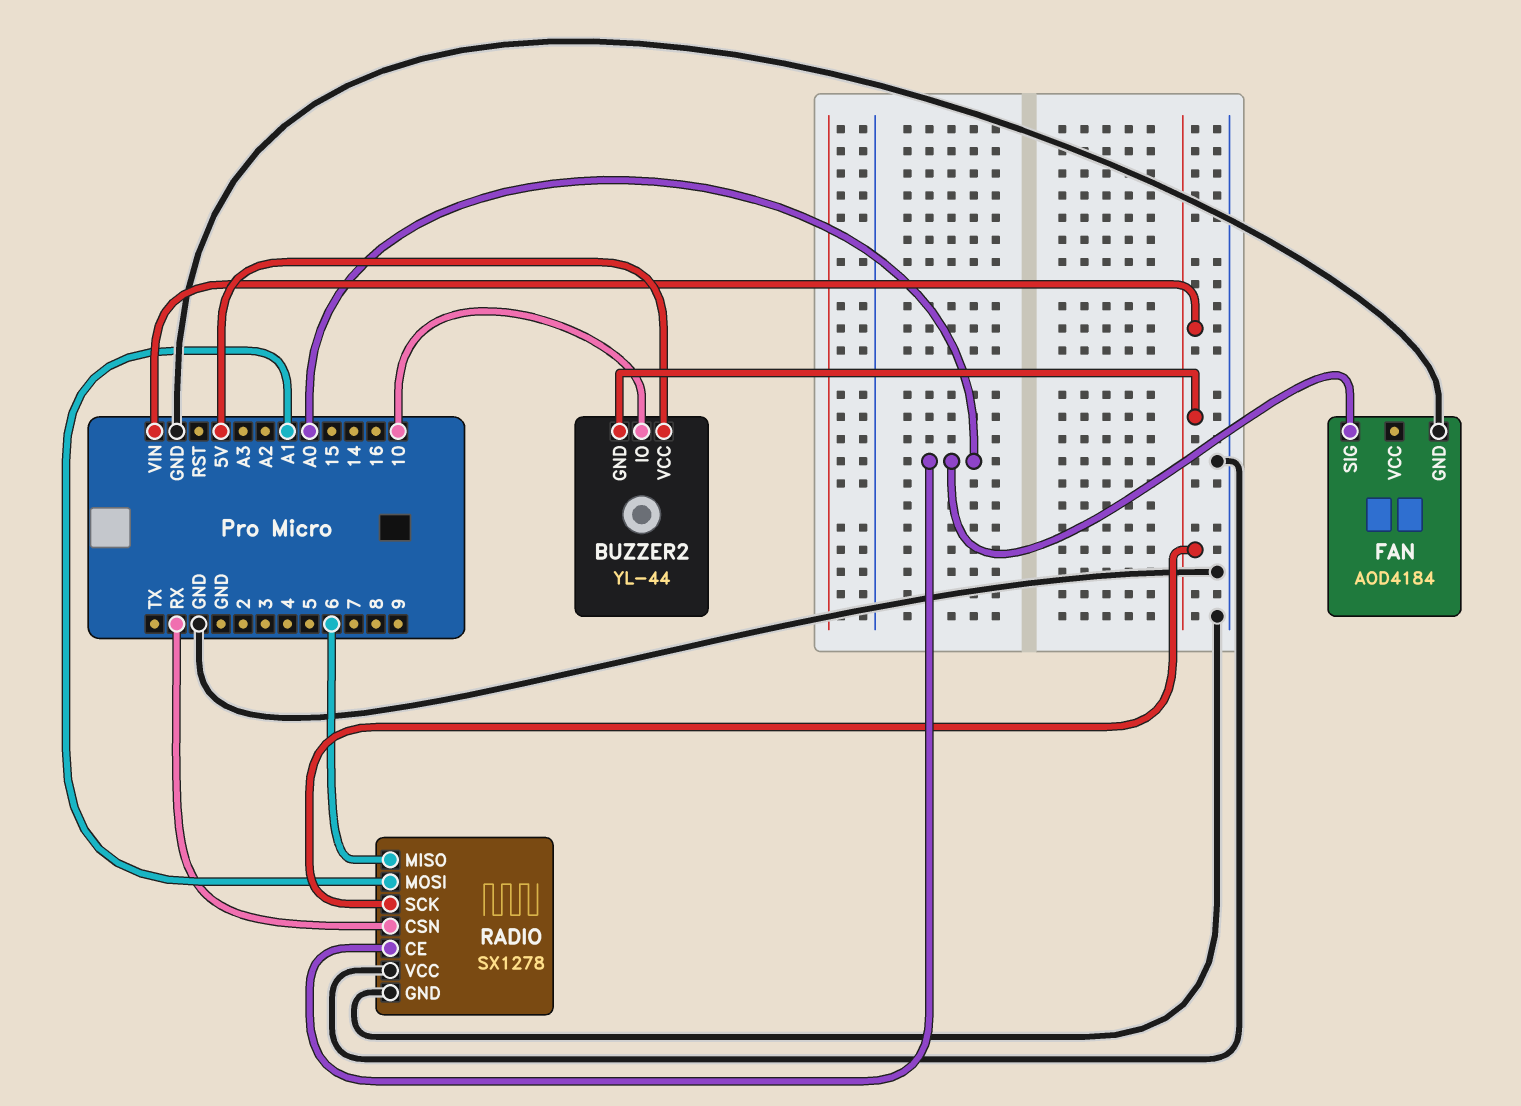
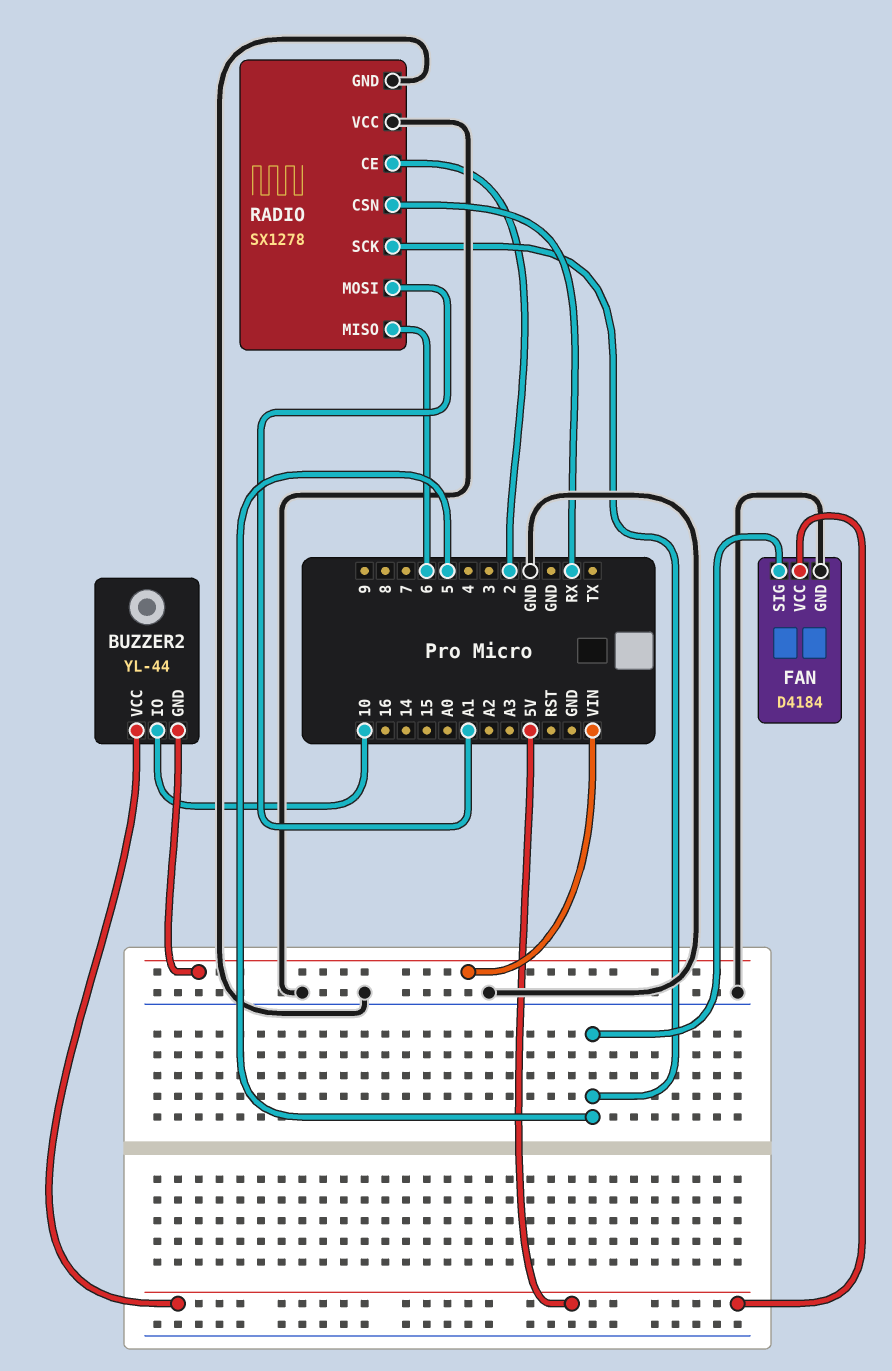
FAN: AOD4184 -> D4184
FAN pin SIG: A0 -> 5
FAN pin VCC: none -> 5V
RADIO pin CE: A0 -> 2
RADIO pin SCK: VIN -> 5

